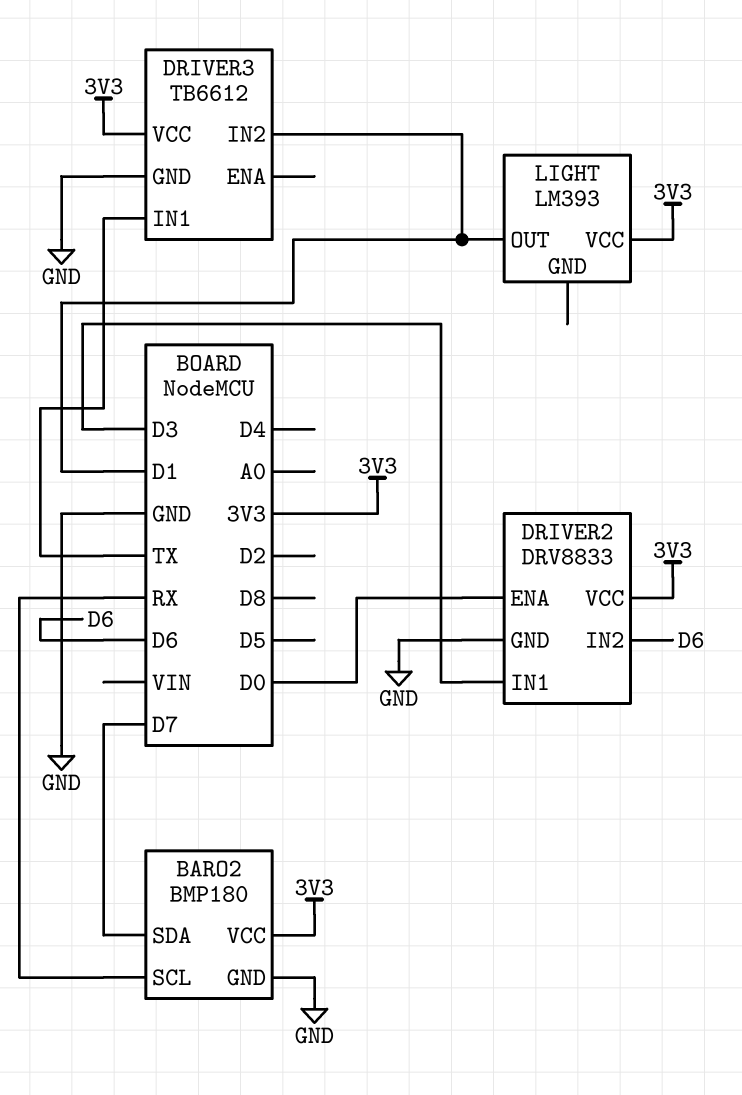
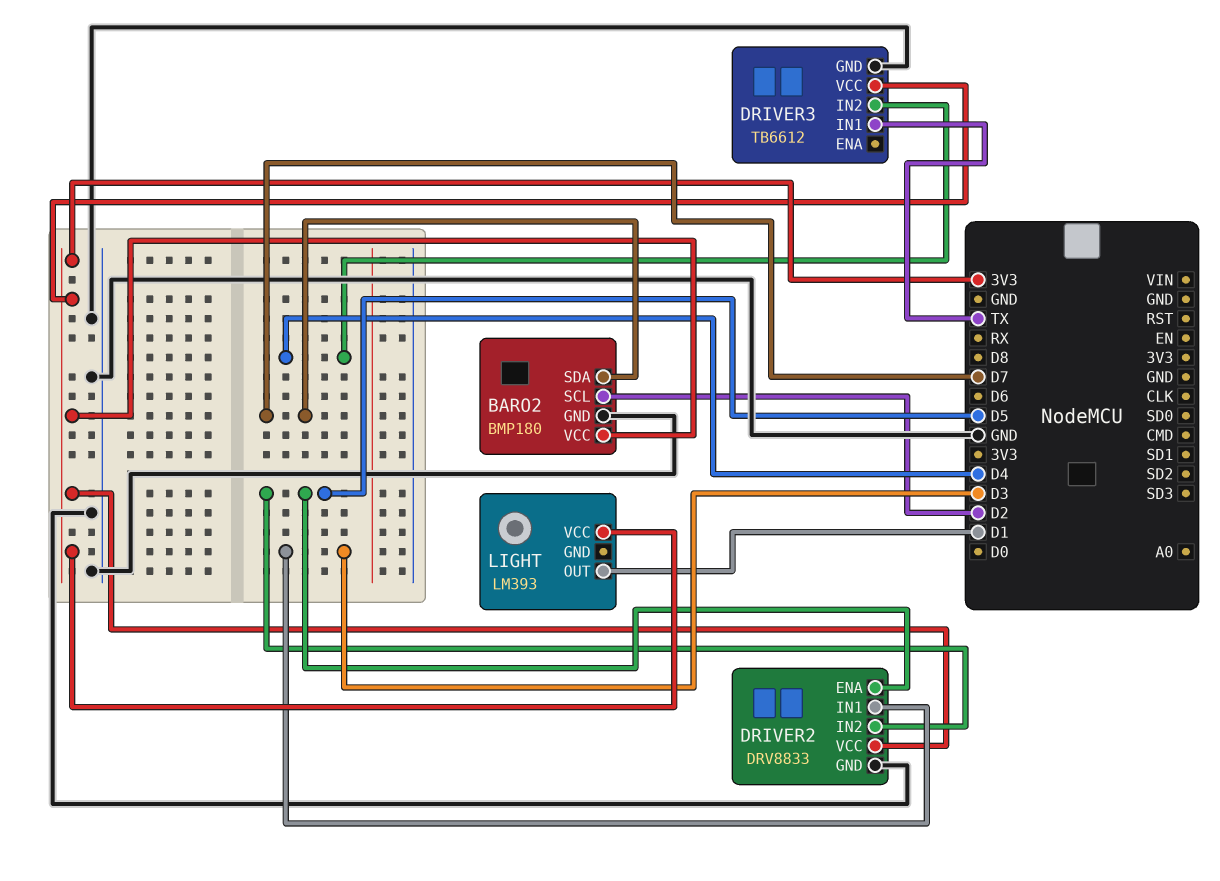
BARO2 pin SCL: RX -> D2
DRIVER2 pin ENA: D0 -> D5
DRIVER2 pin IN2: D6 -> D5
DRIVER3 pin IN2: D1 -> D4

